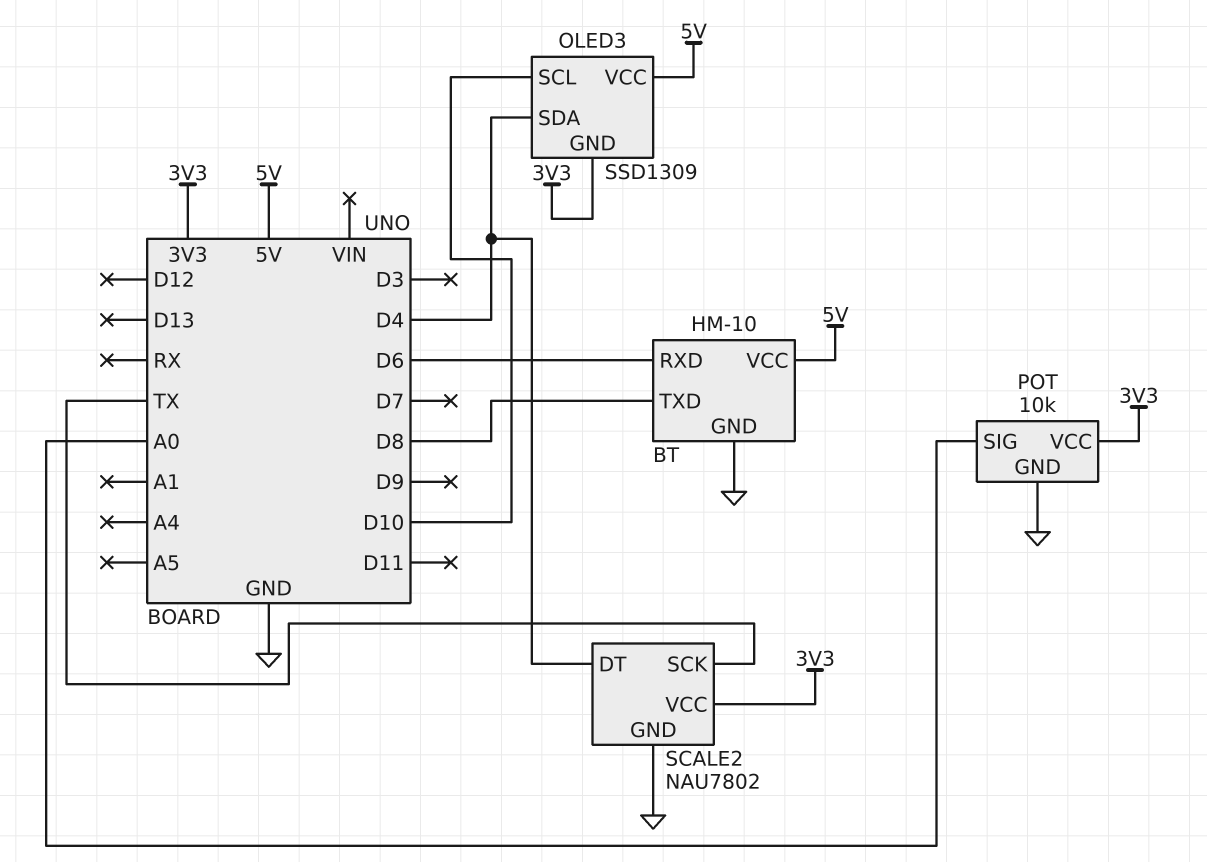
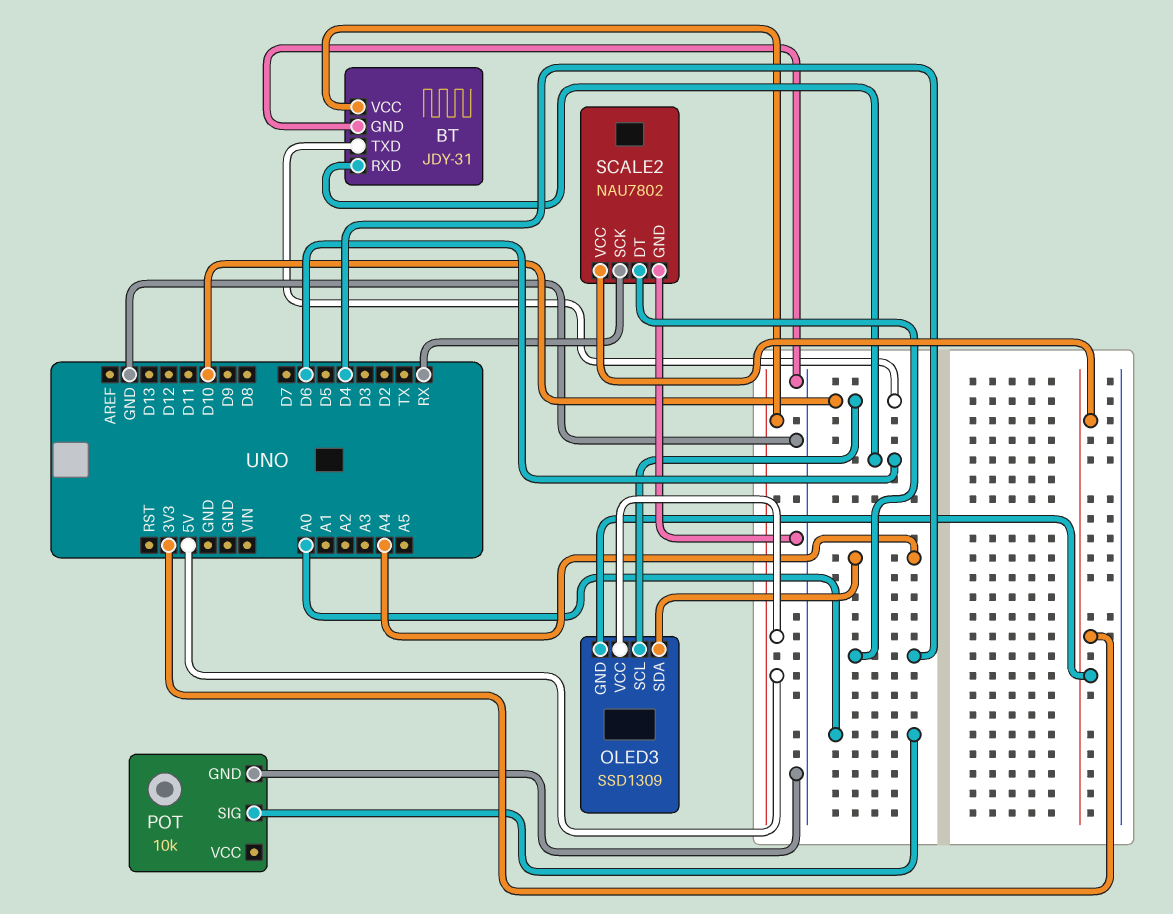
BT: HM-10 -> JDY-31
BT pin TXD: D8 -> D10
OLED3 pin SDA: D4 -> A4
POT pin VCC: 3V3 -> none
SCALE2 pin SCK: TX -> RX

